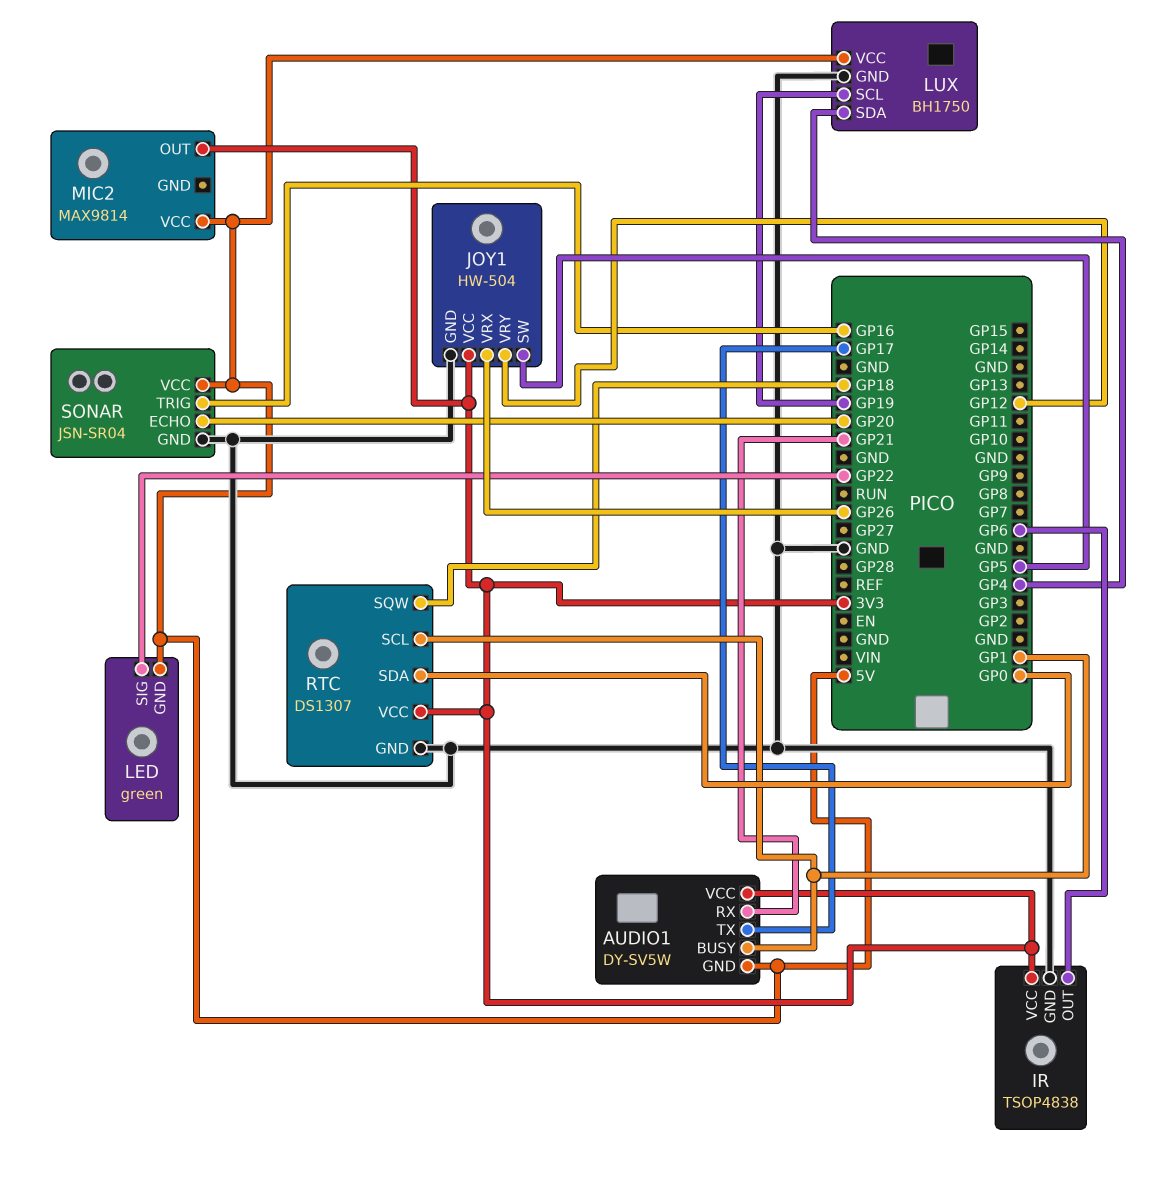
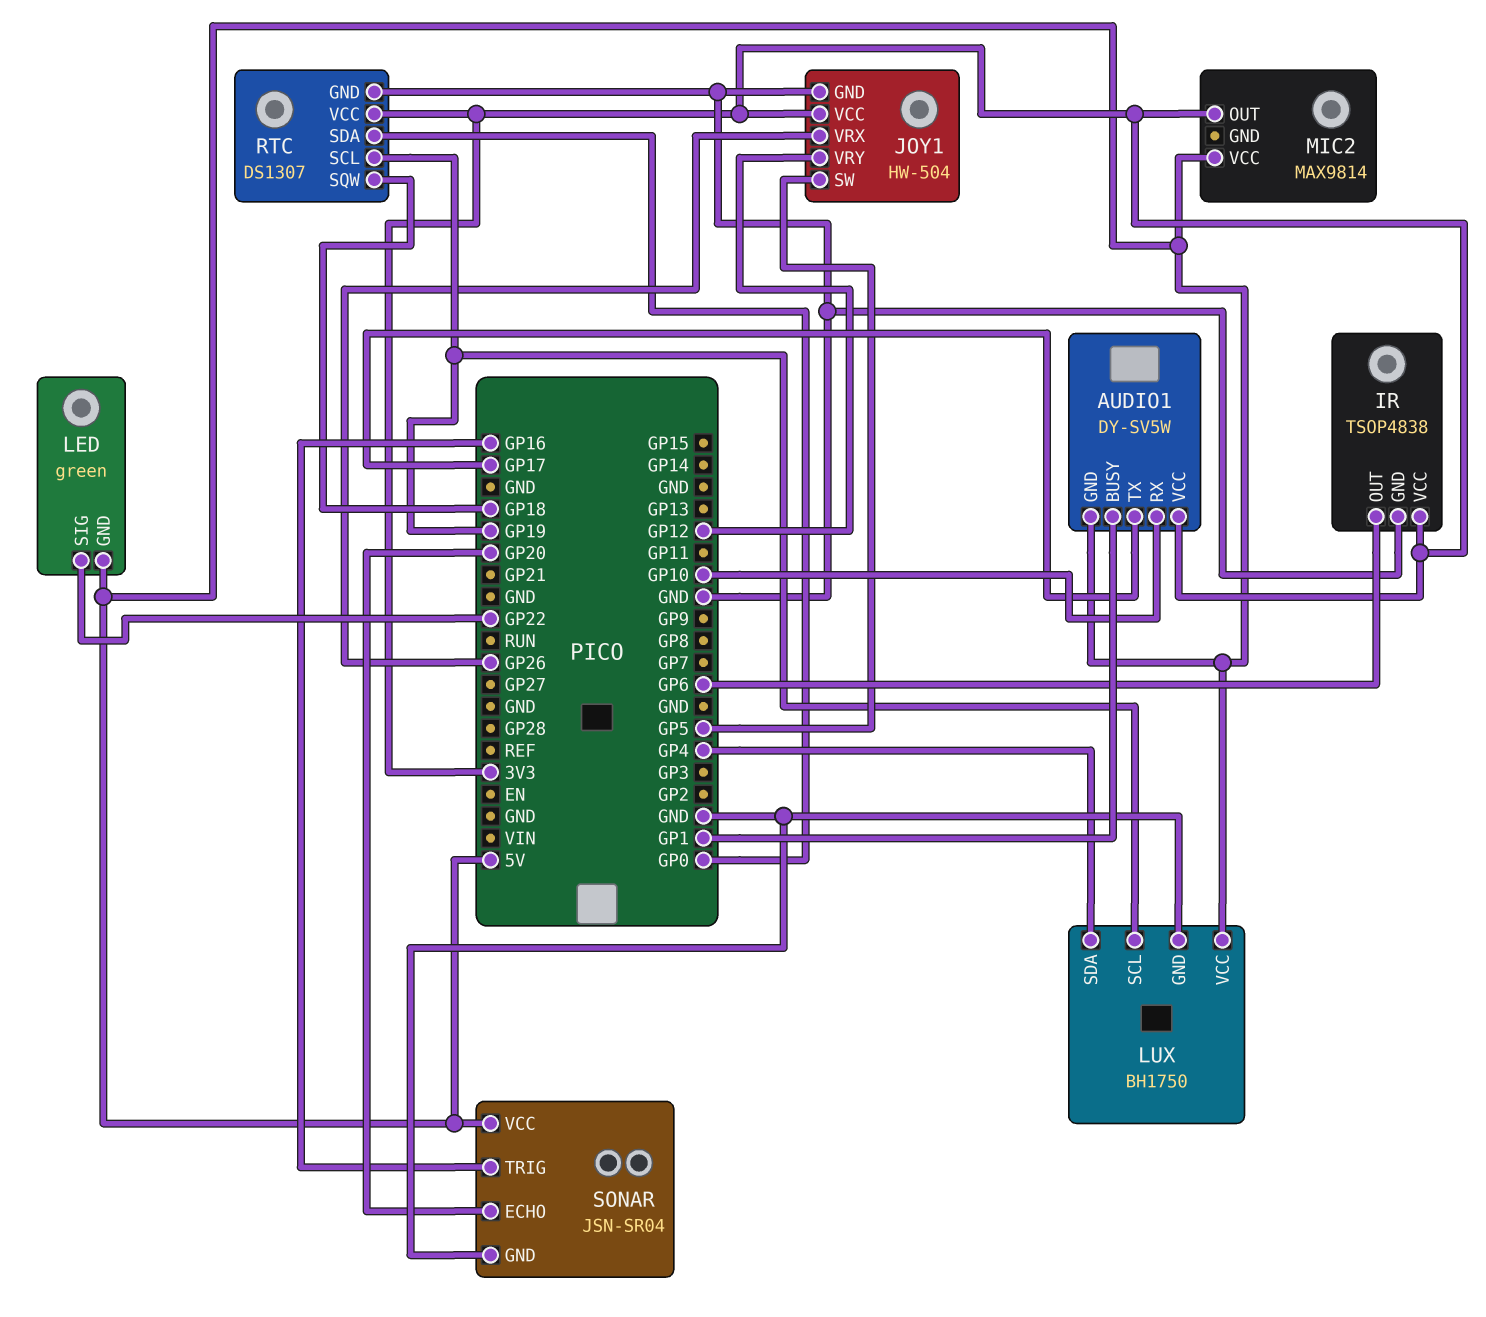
AUDIO1 pin RX: GP21 -> GP10
RTC pin SCL: GP1 -> GP19

